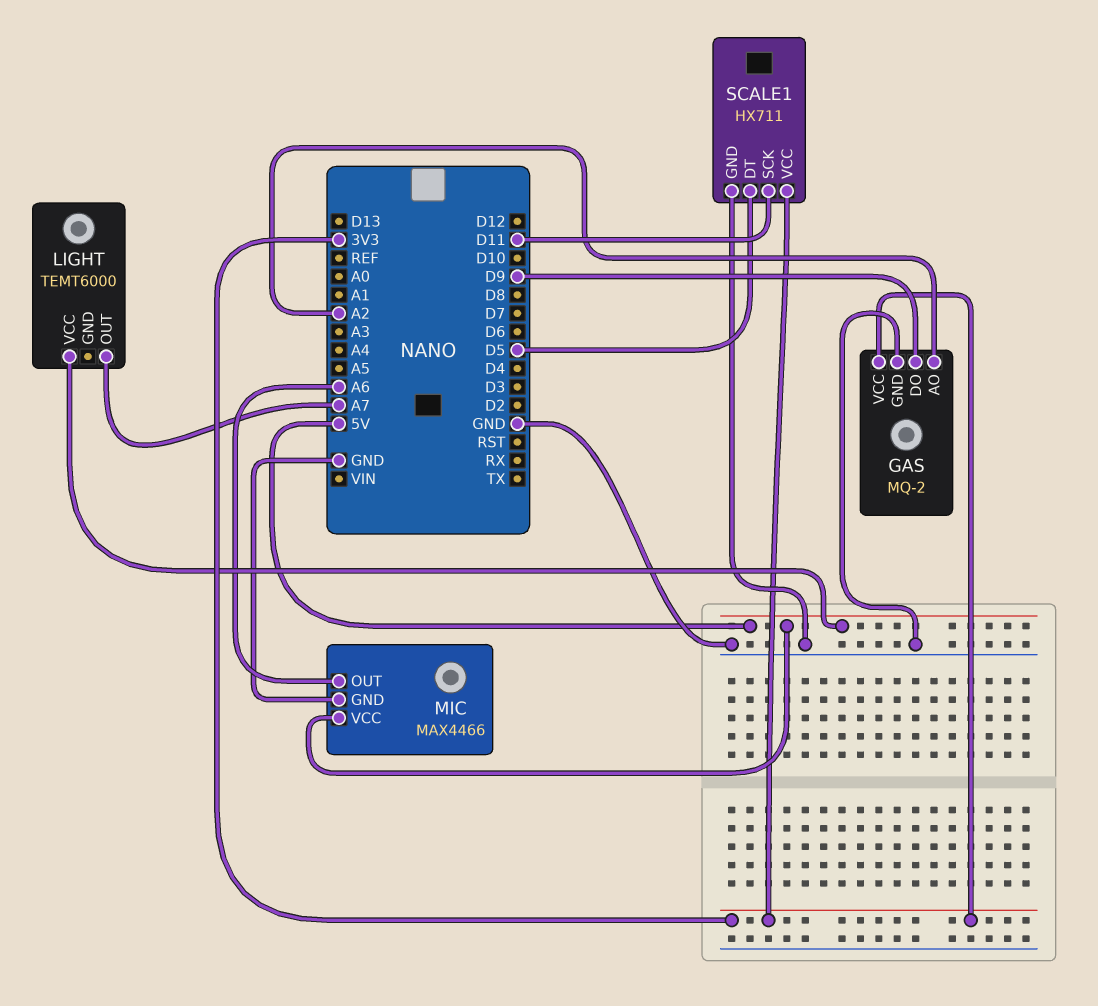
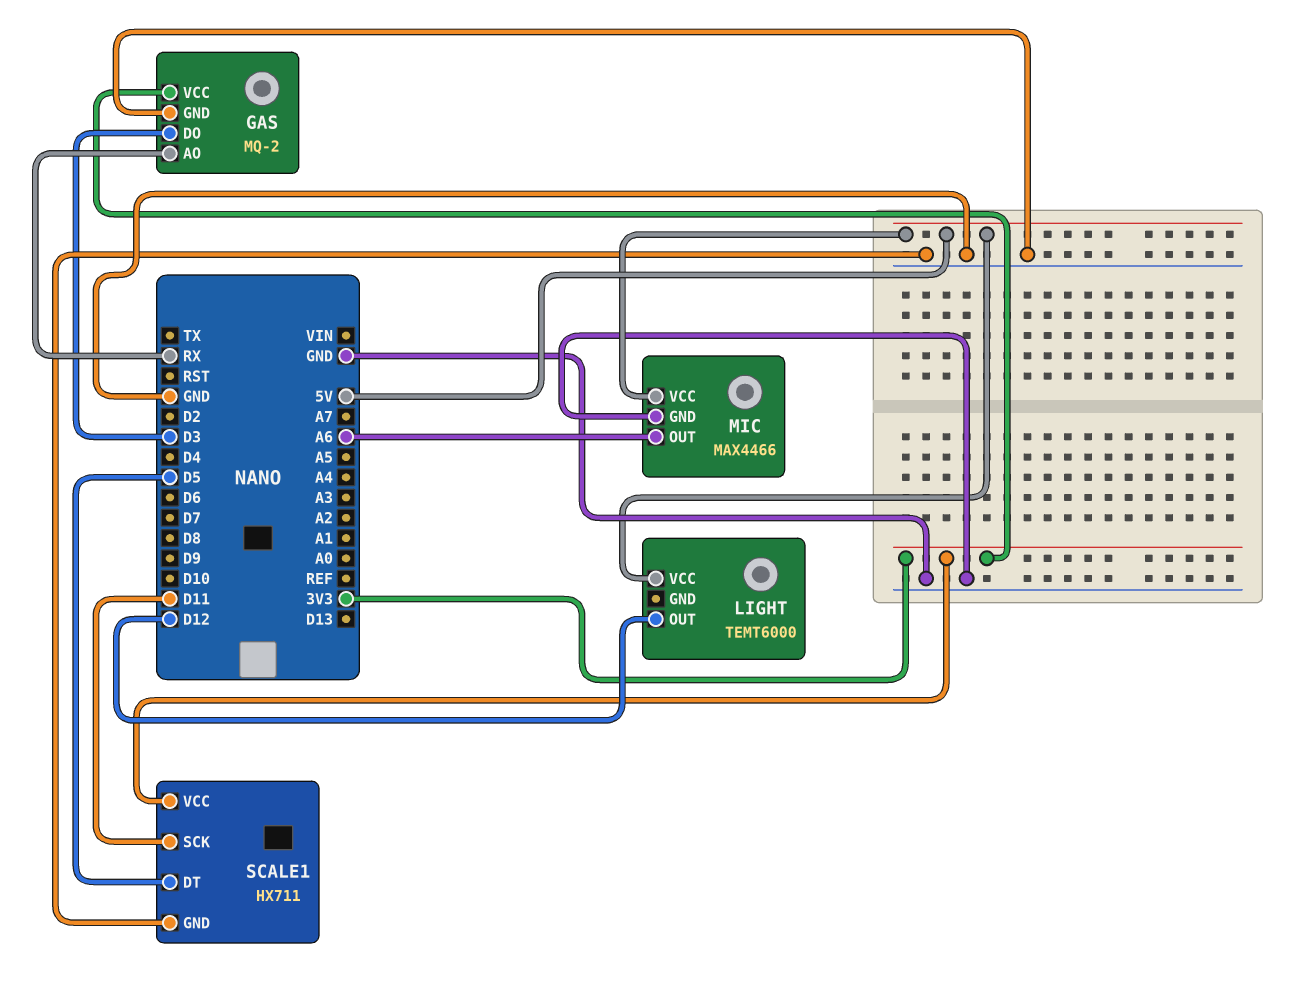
GAS pin AO: A2 -> RX
GAS pin DO: D9 -> D3
LIGHT pin OUT: A7 -> D12

